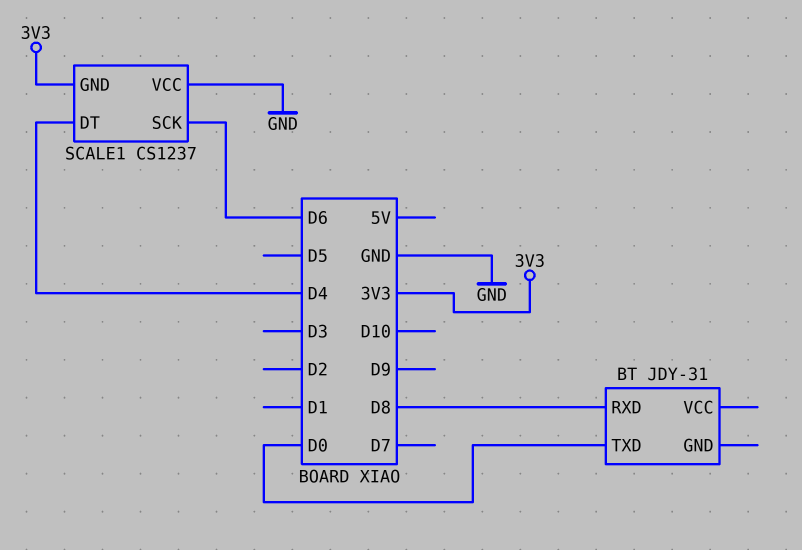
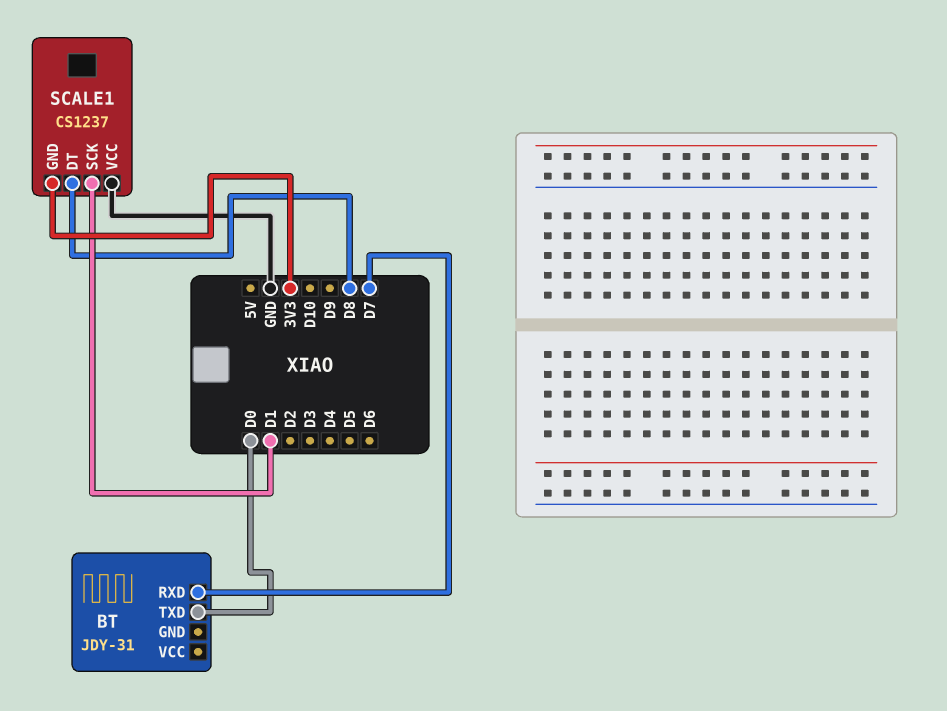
BT pin RXD: D8 -> D7
SCALE1 pin DT: D4 -> D8
SCALE1 pin SCK: D6 -> D1

